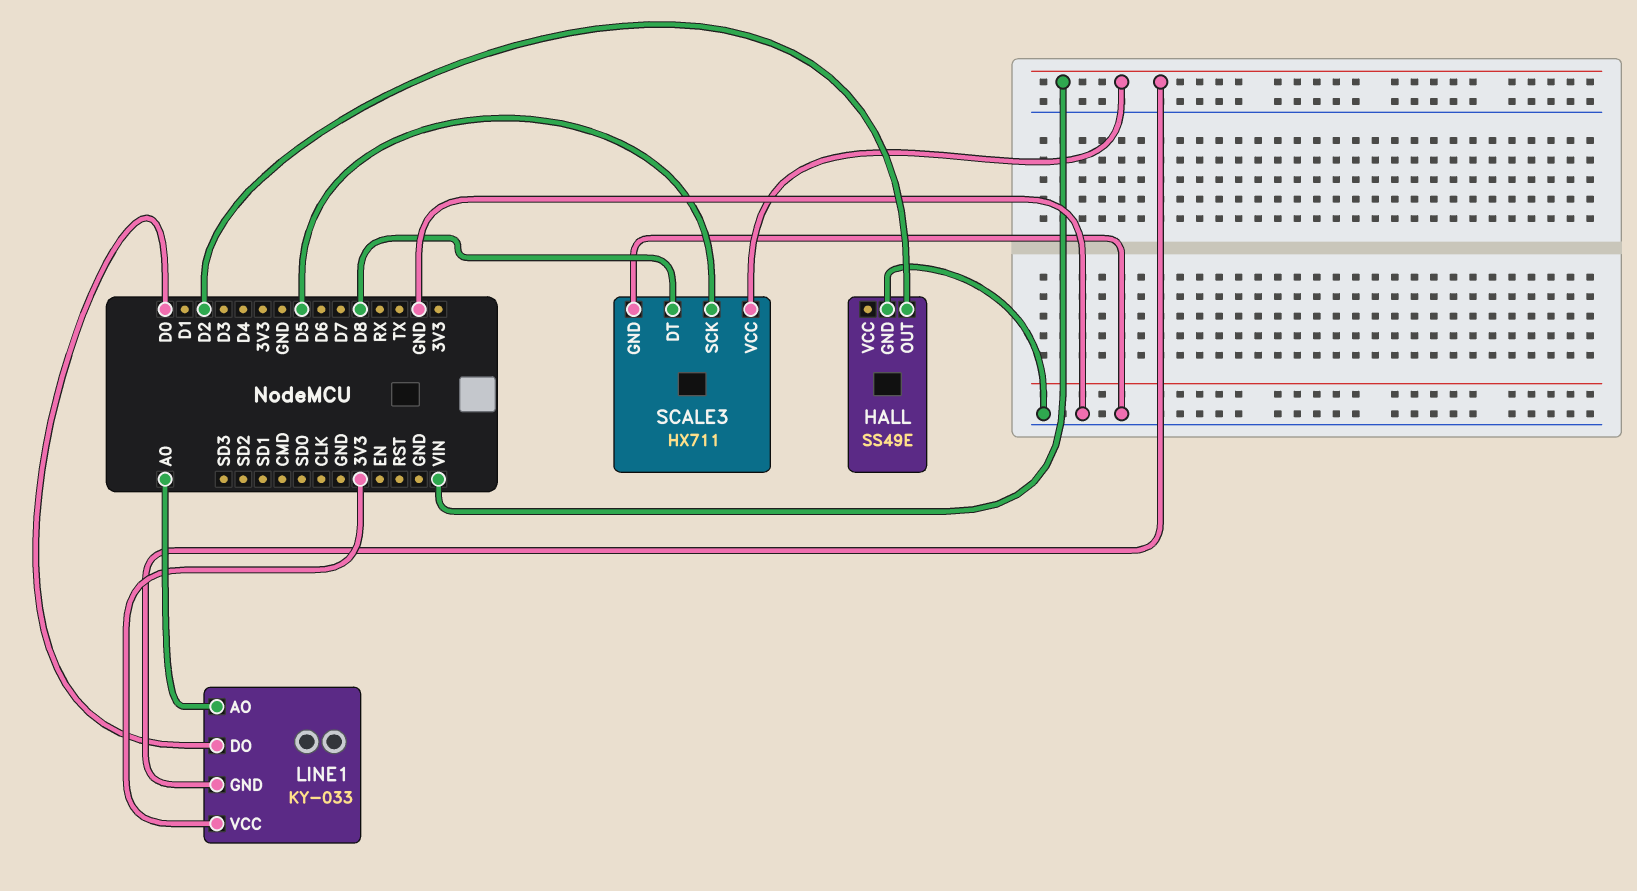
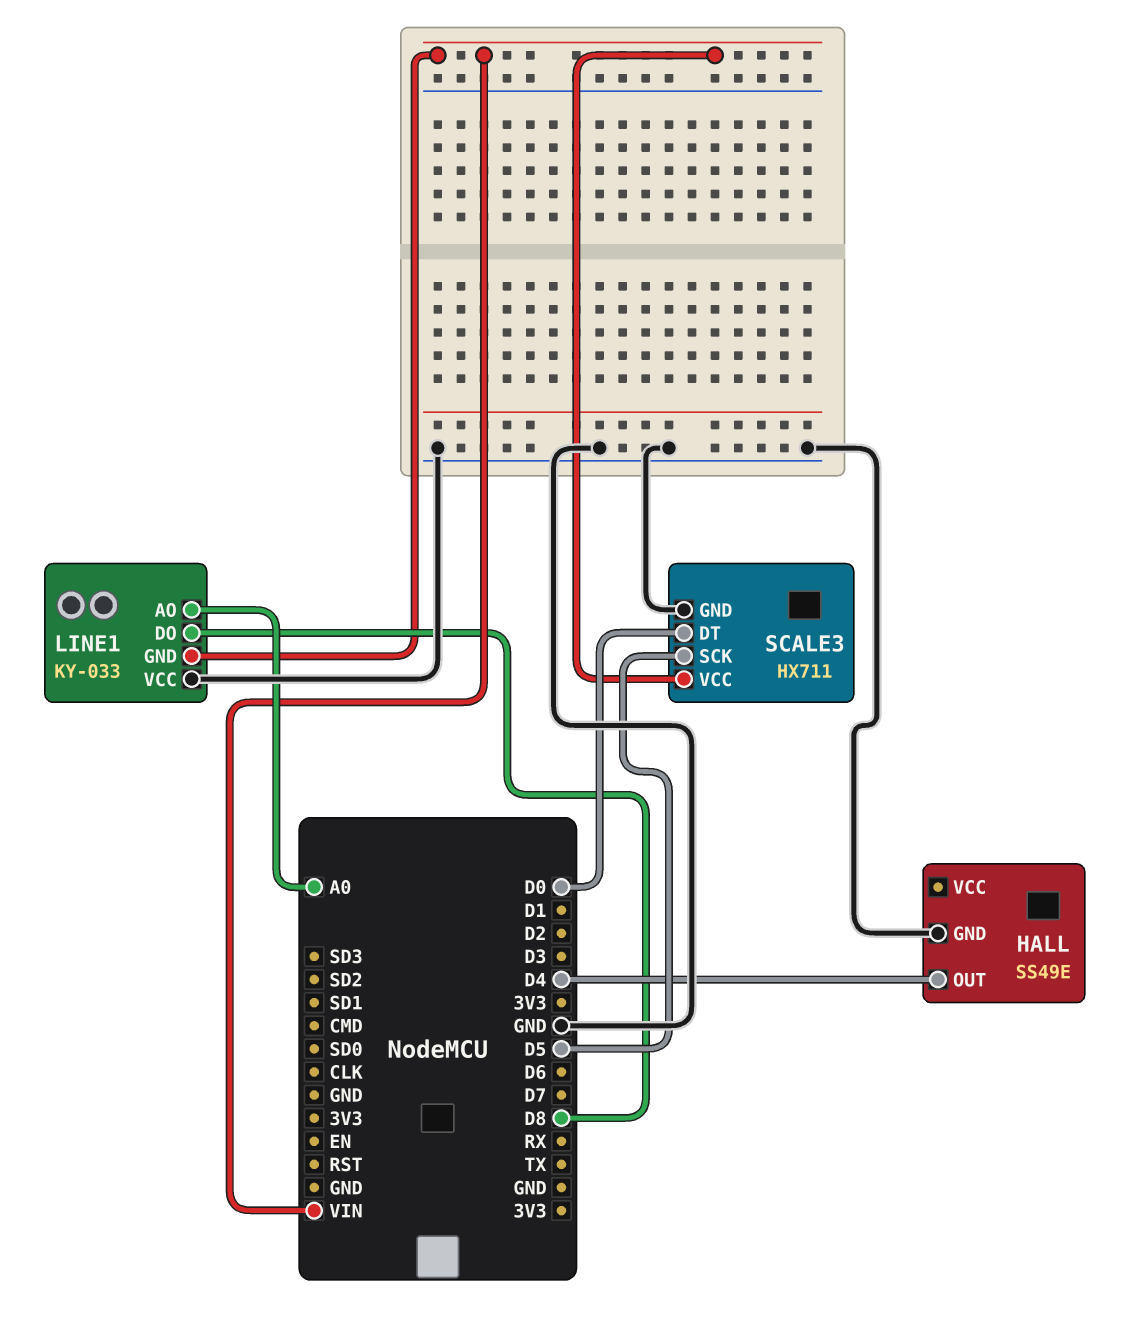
HALL pin OUT: D2 -> D4
LINE1 pin DO: D0 -> D8
LINE1 pin VCC: 3V3 -> GND
SCALE3 pin DT: D8 -> D0

